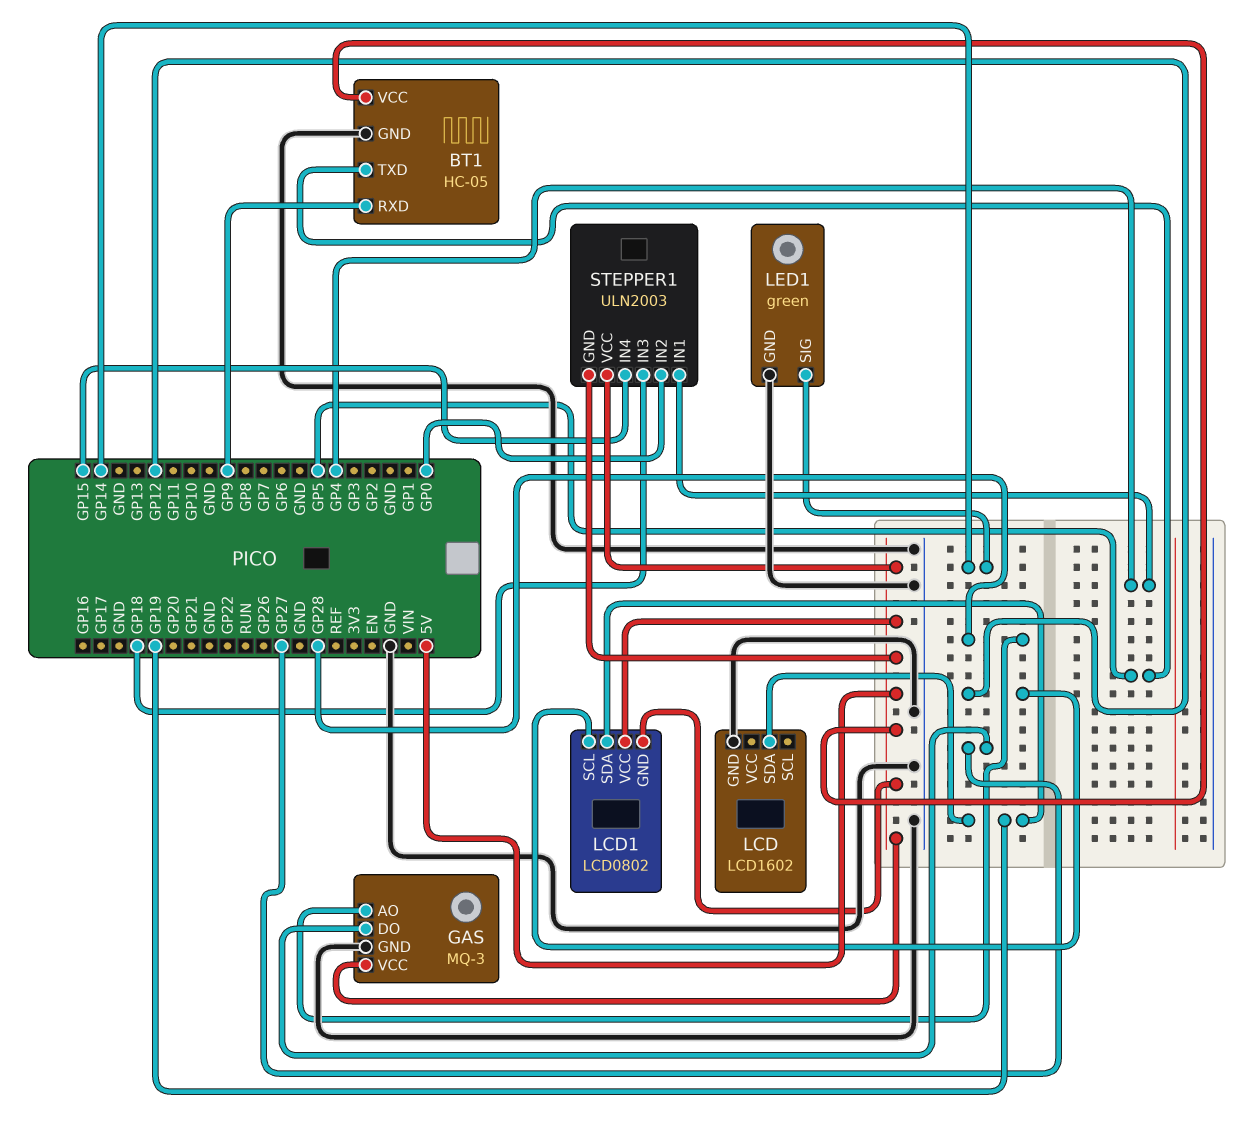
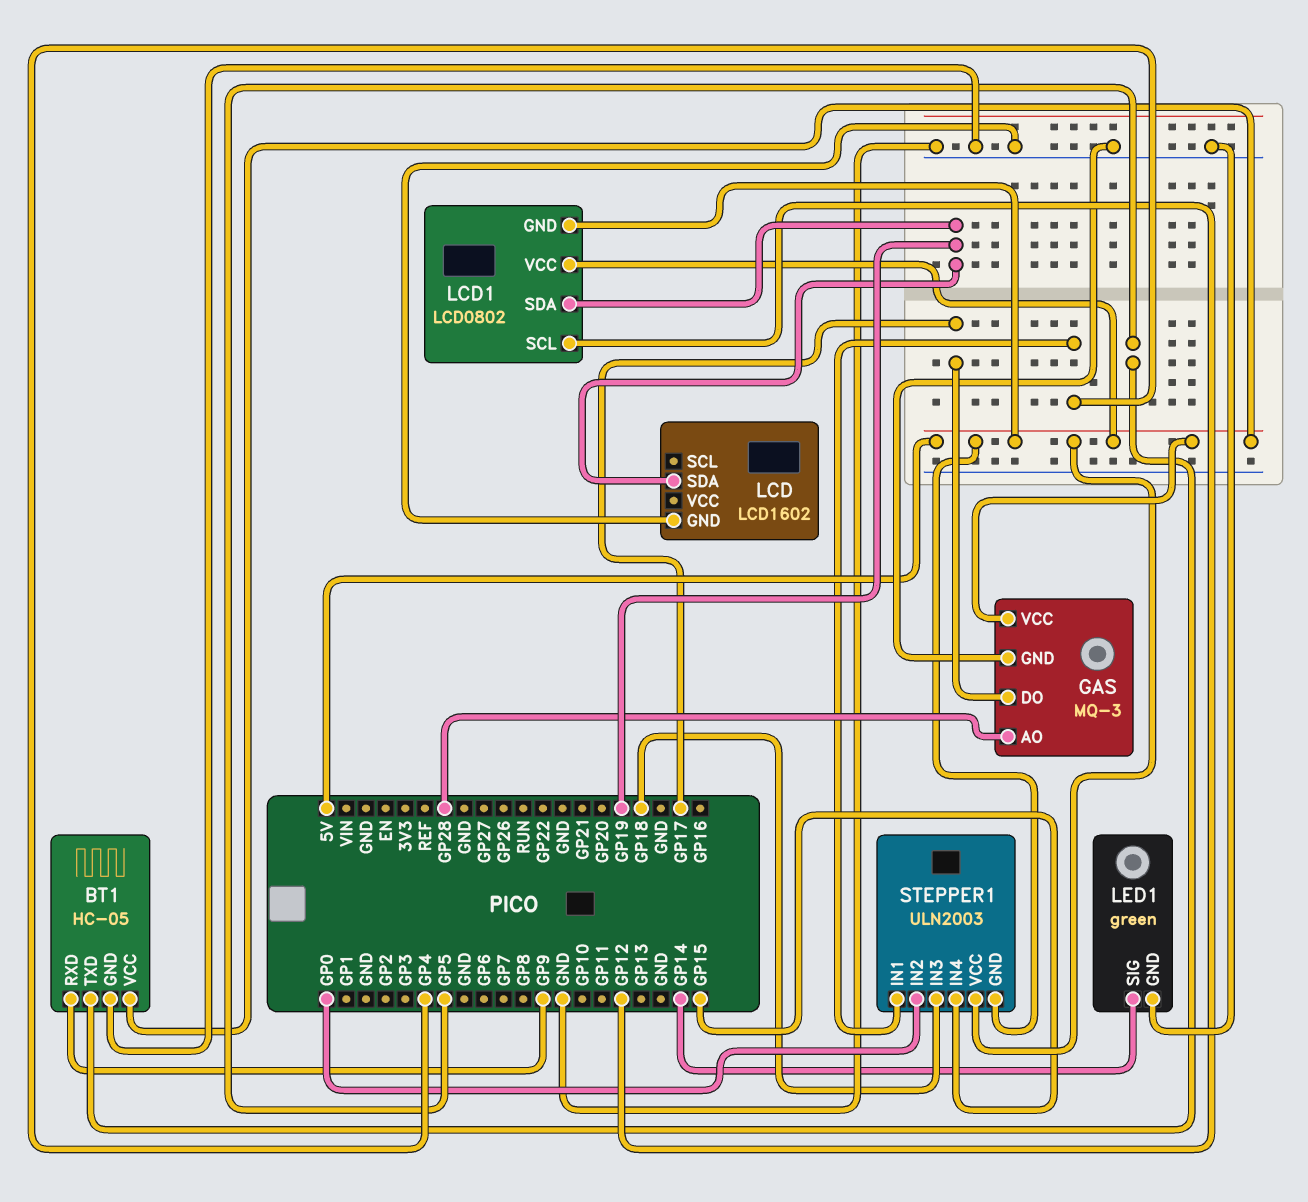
GAS pin DO: GP27 -> GP17

